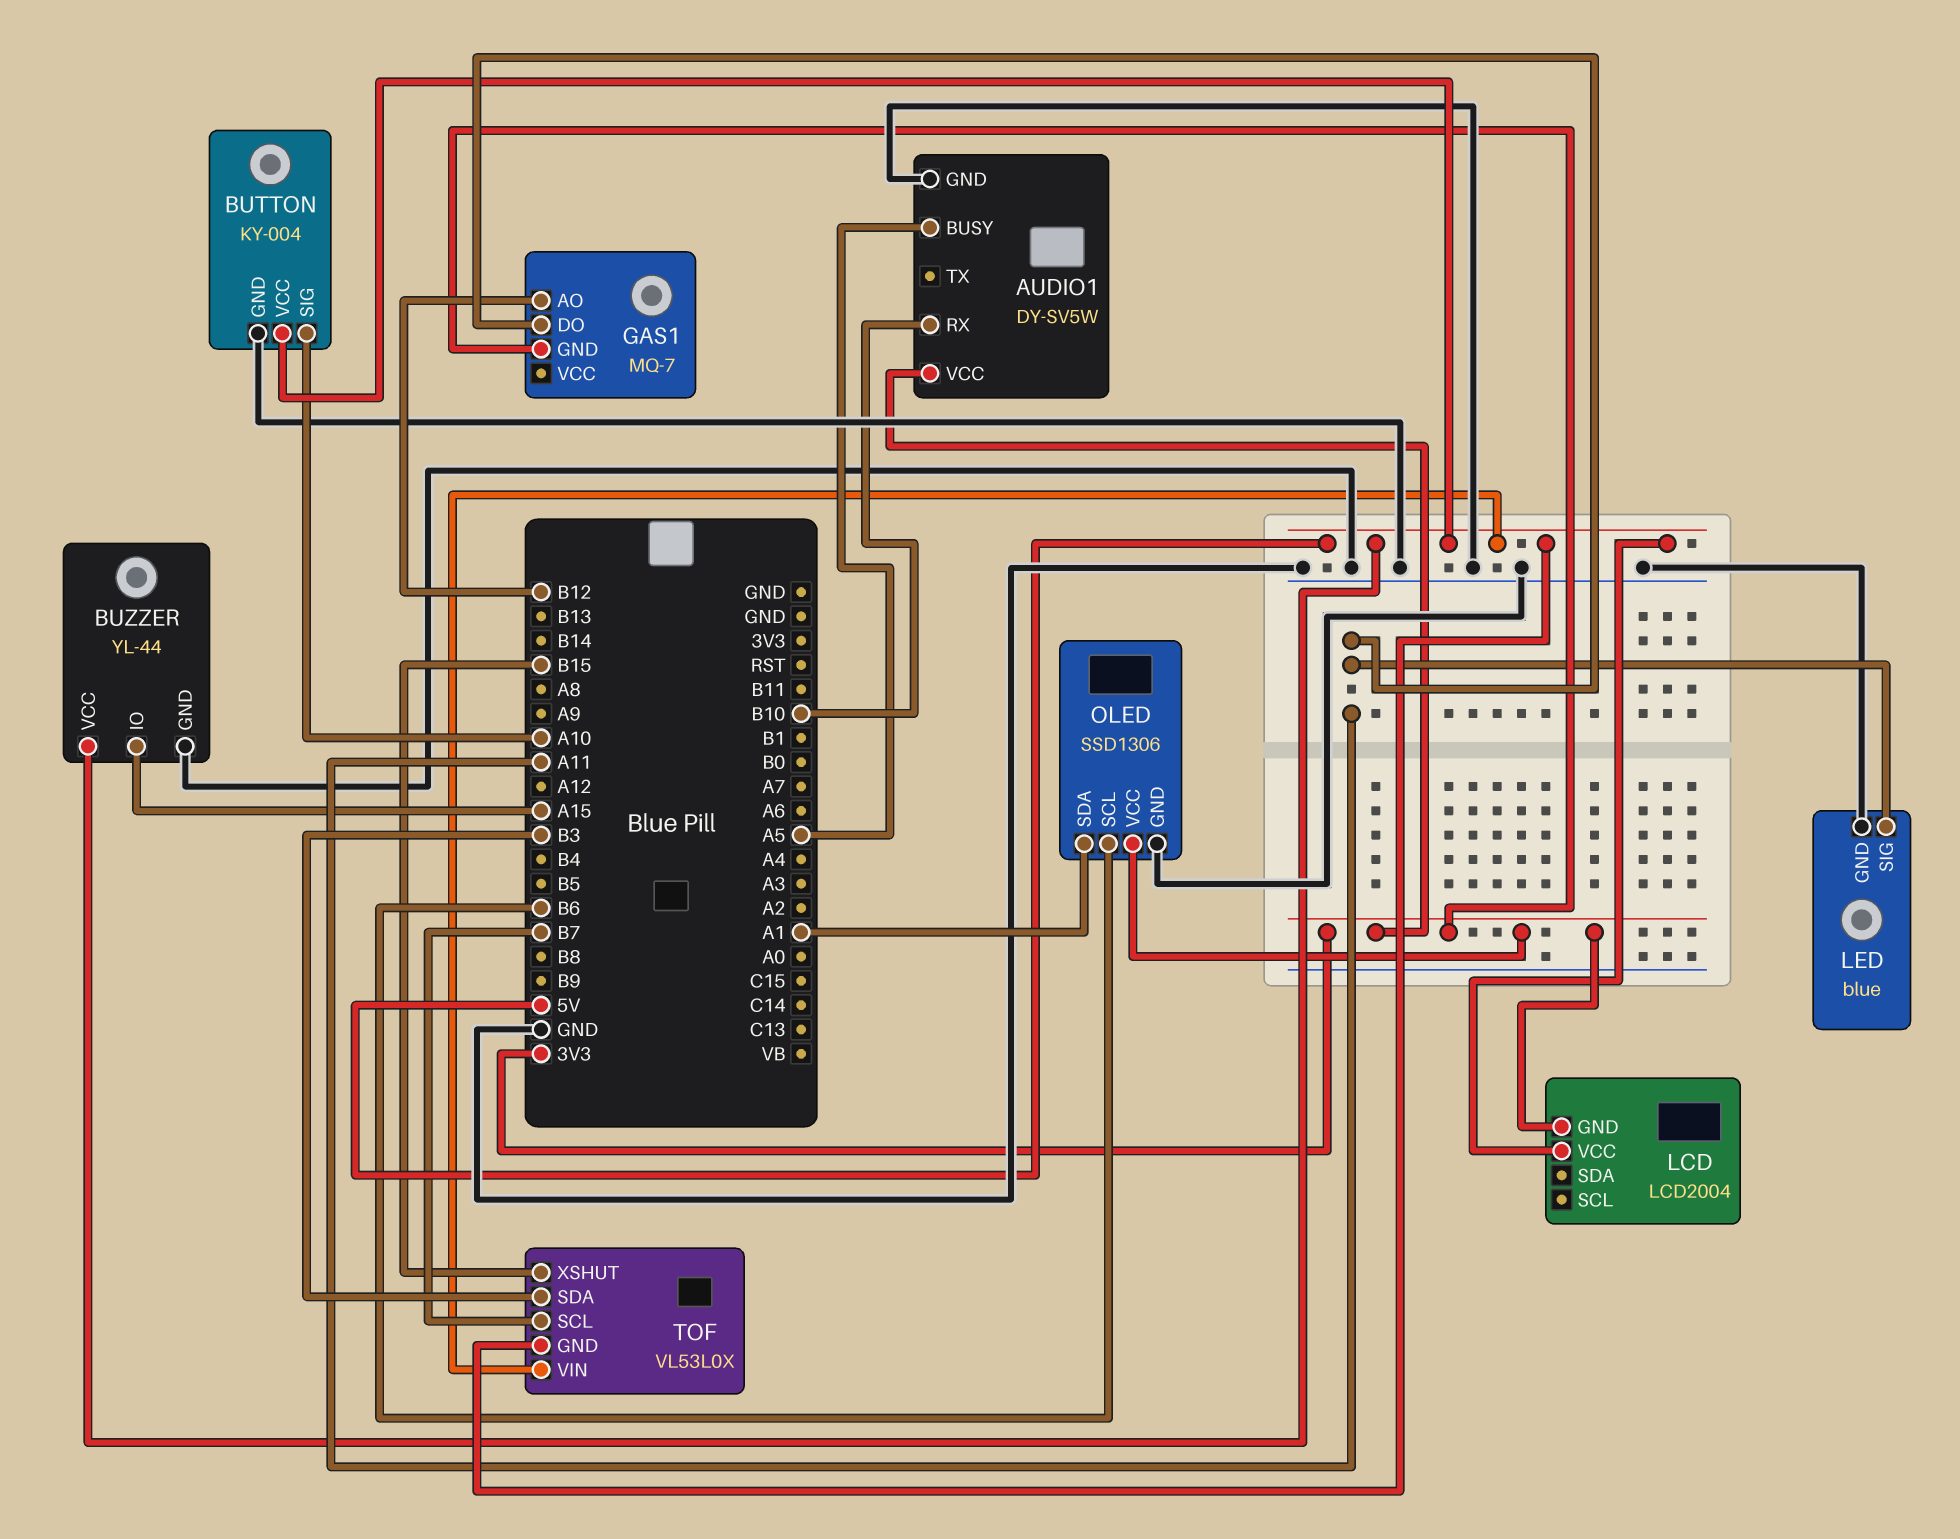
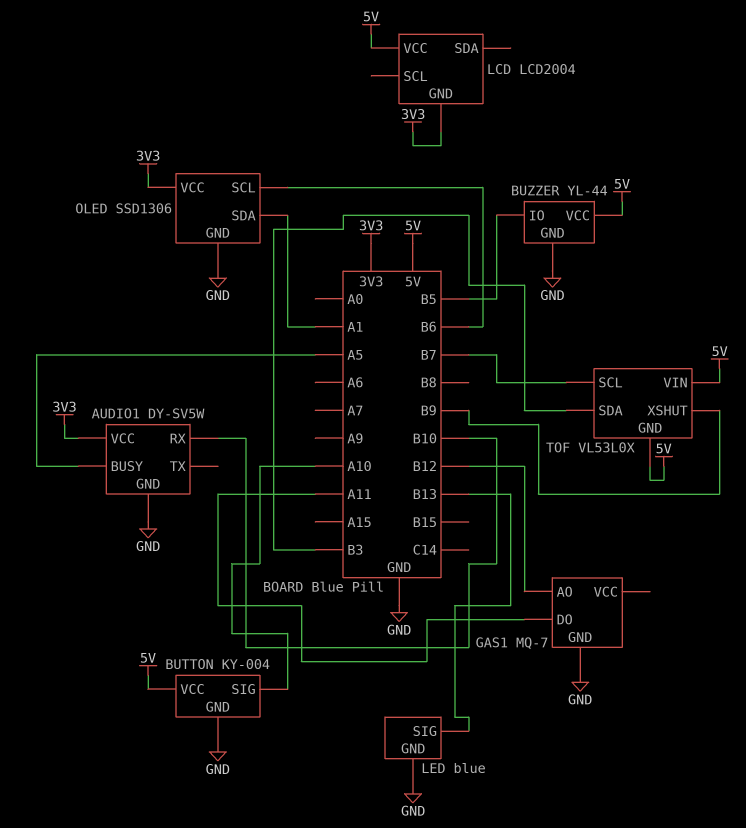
BUZZER pin IO: A15 -> B5
GAS1 pin GND: 3V3 -> GND
LED pin SIG: A11 -> B13
TOF pin XSHUT: B15 -> B9

